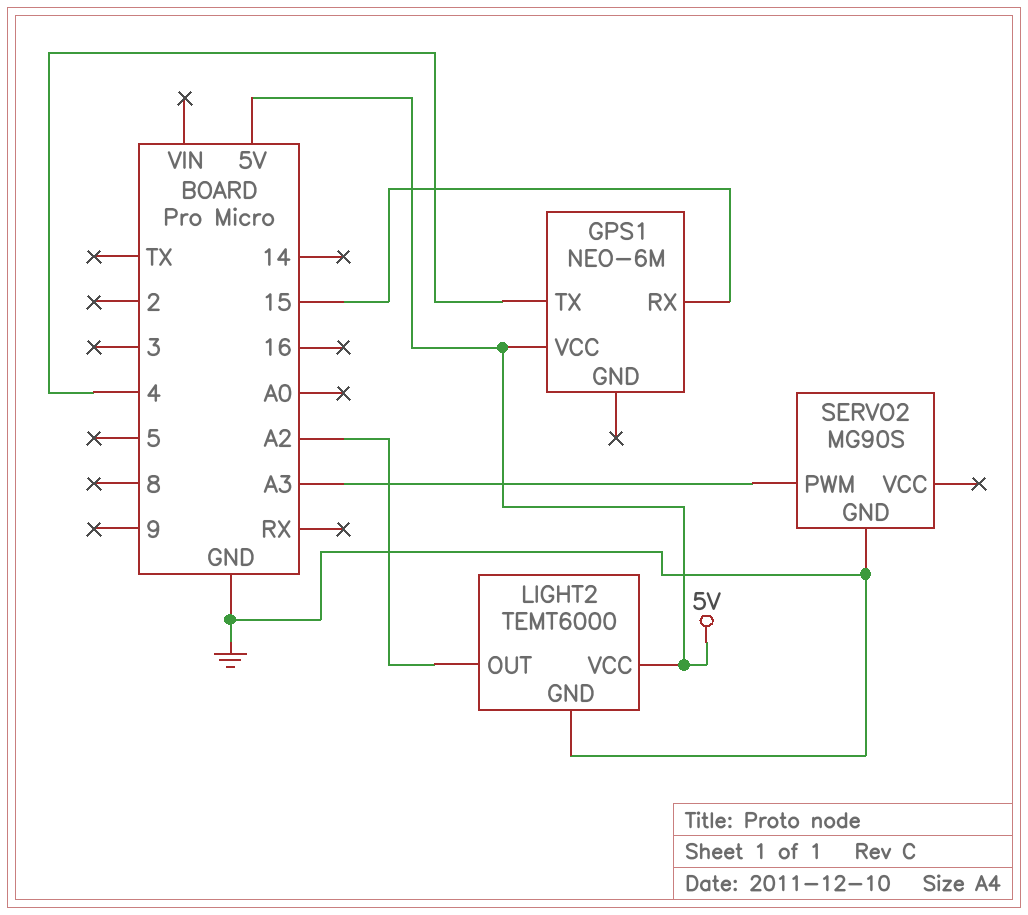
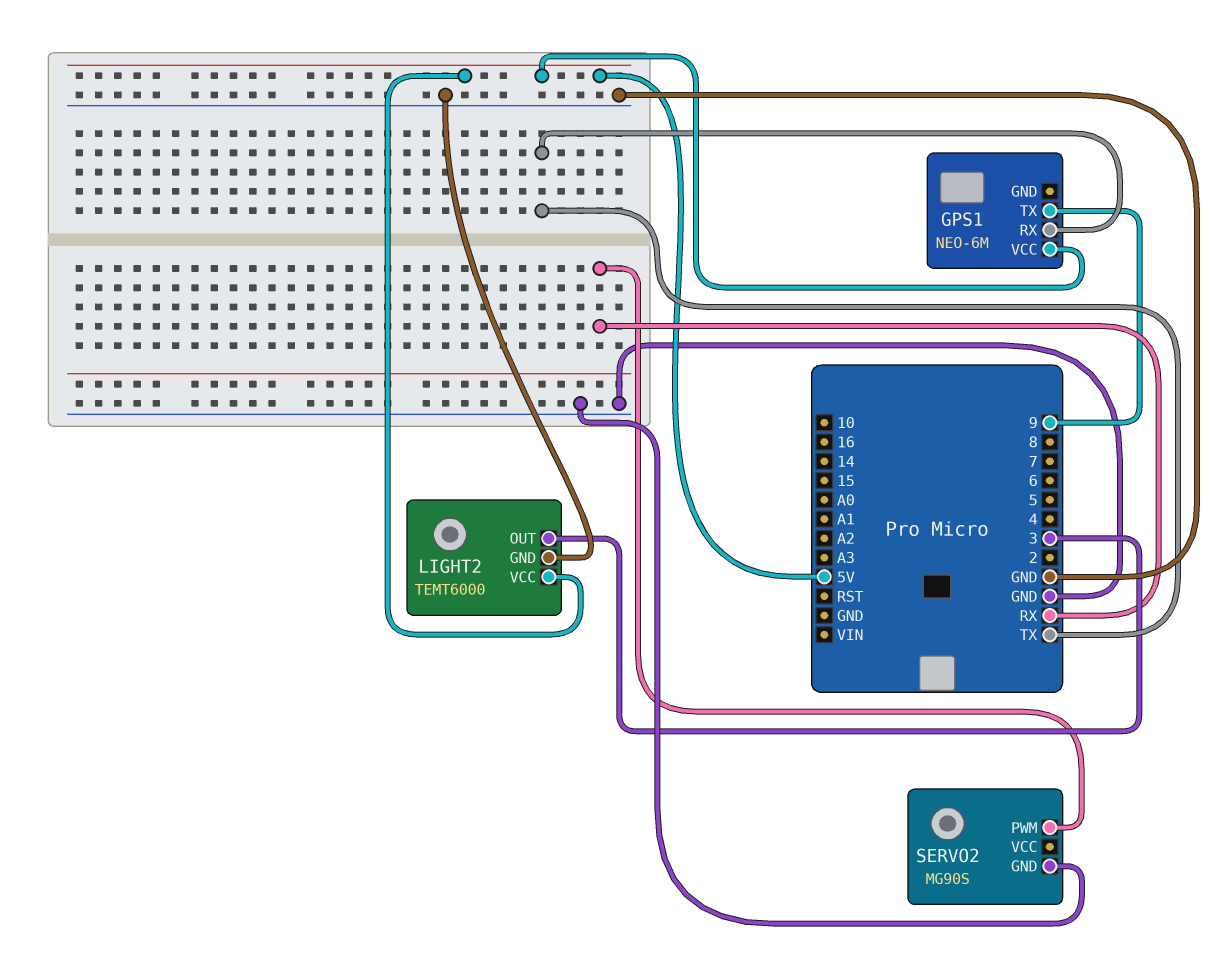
GPS1 pin RX: 15 -> TX
GPS1 pin TX: 4 -> 9
LIGHT2 pin OUT: A2 -> 3
SERVO2 pin PWM: A3 -> RX

